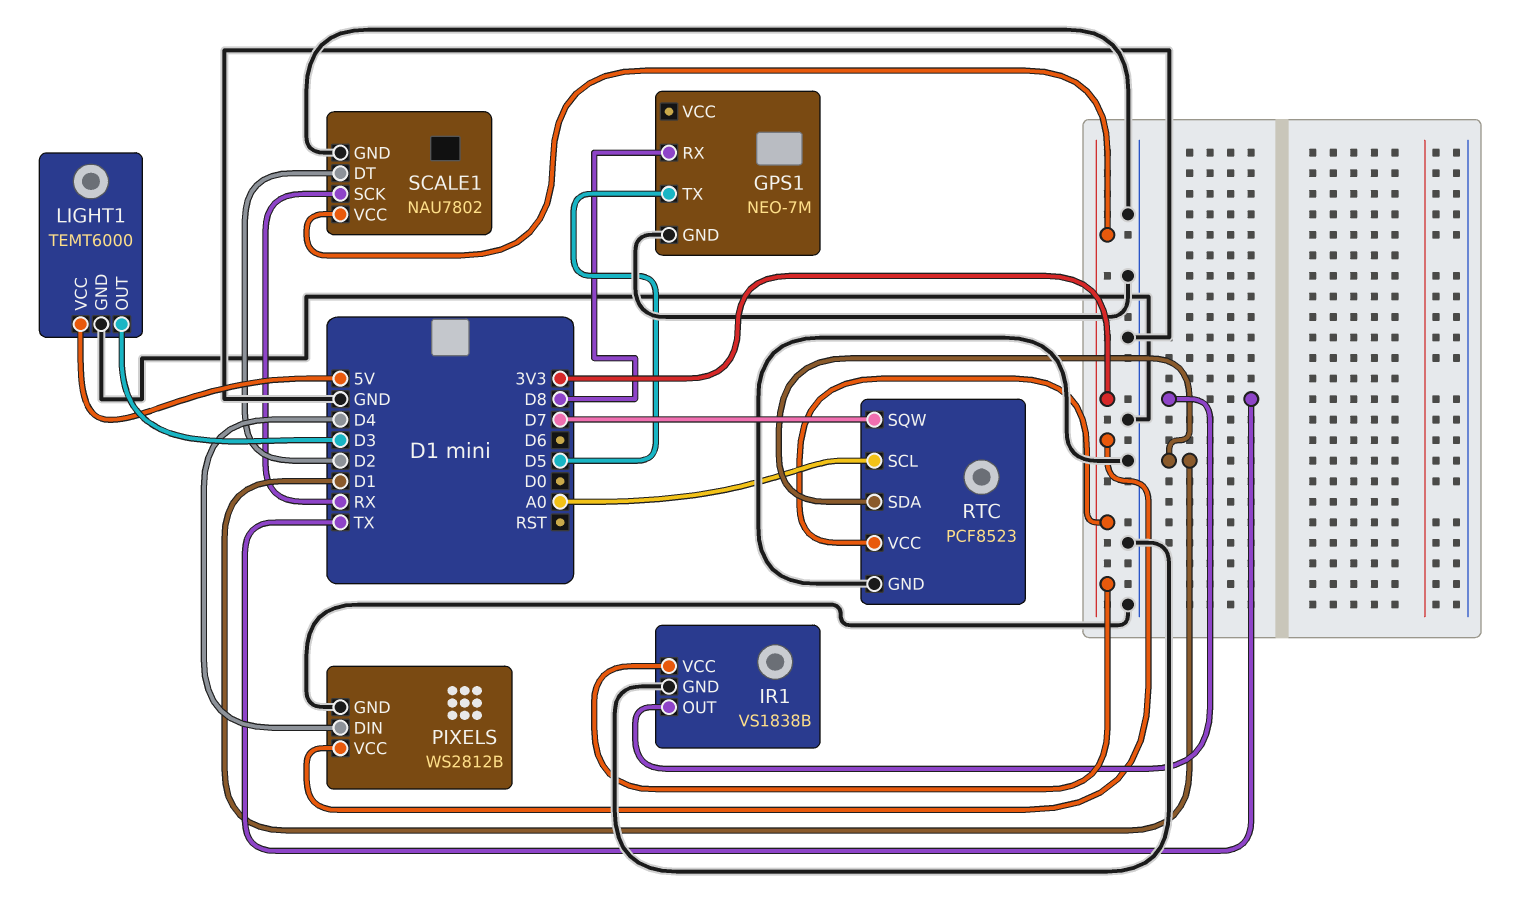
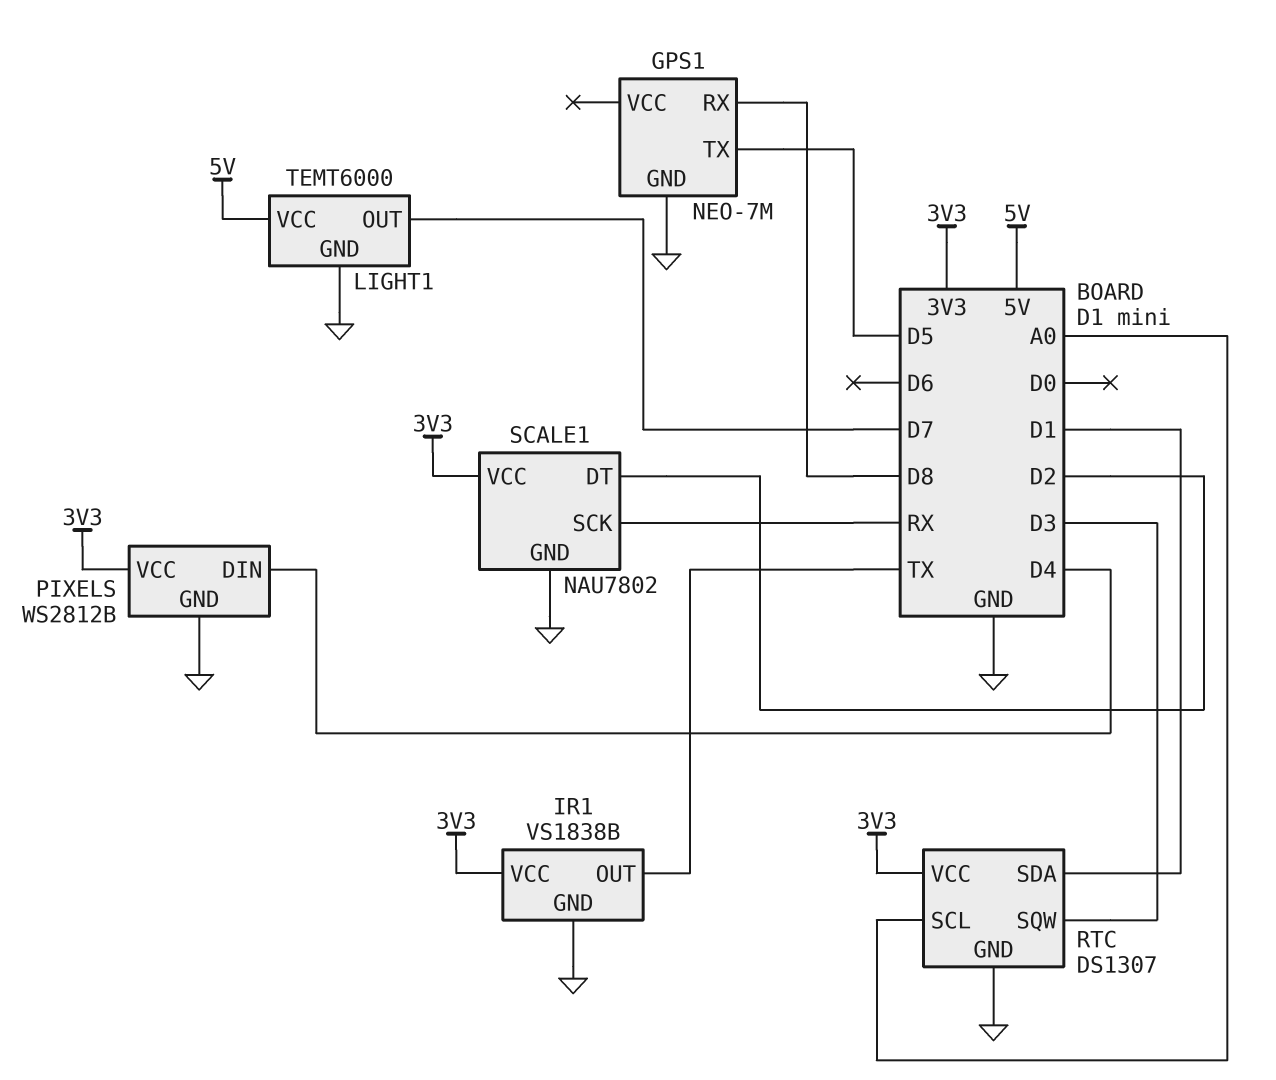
LIGHT1 pin OUT: D3 -> D7
RTC: PCF8523 -> DS1307
RTC pin SQW: D7 -> D3

